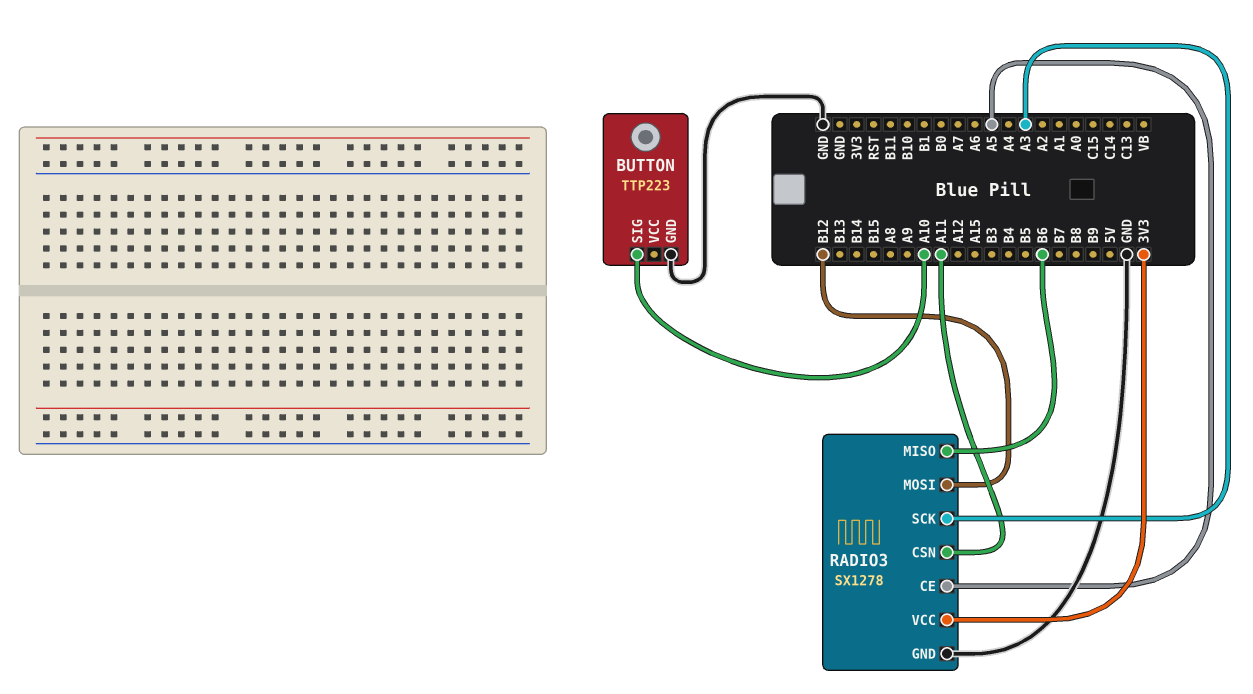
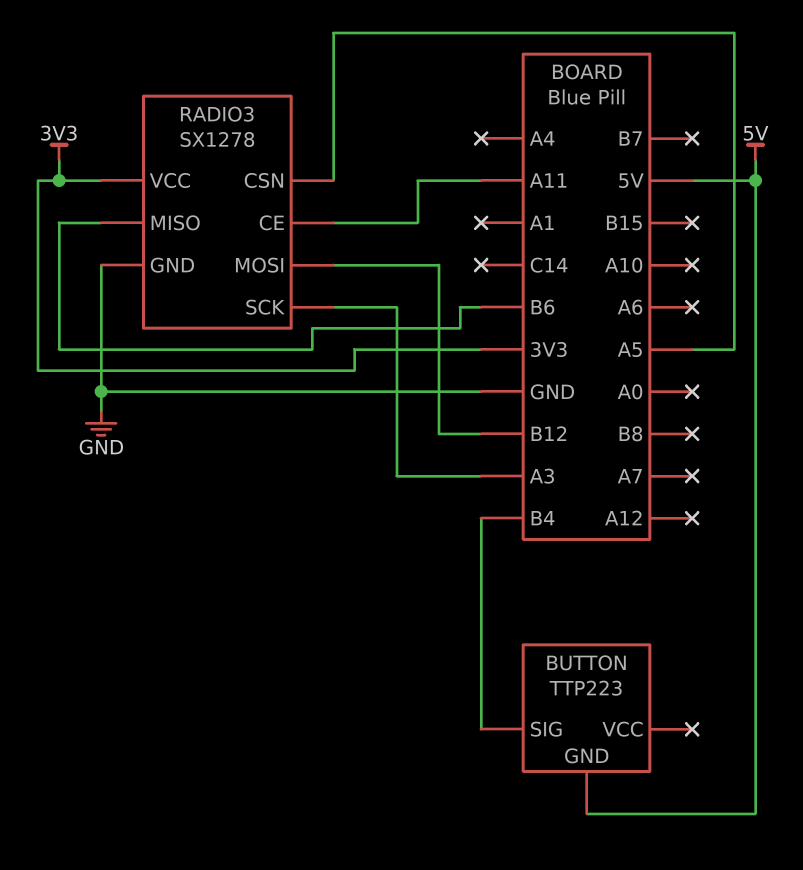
BUTTON pin GND: GND -> 5V
BUTTON pin SIG: A10 -> B4
RADIO3 pin CE: A5 -> A11
RADIO3 pin CSN: A11 -> A5

